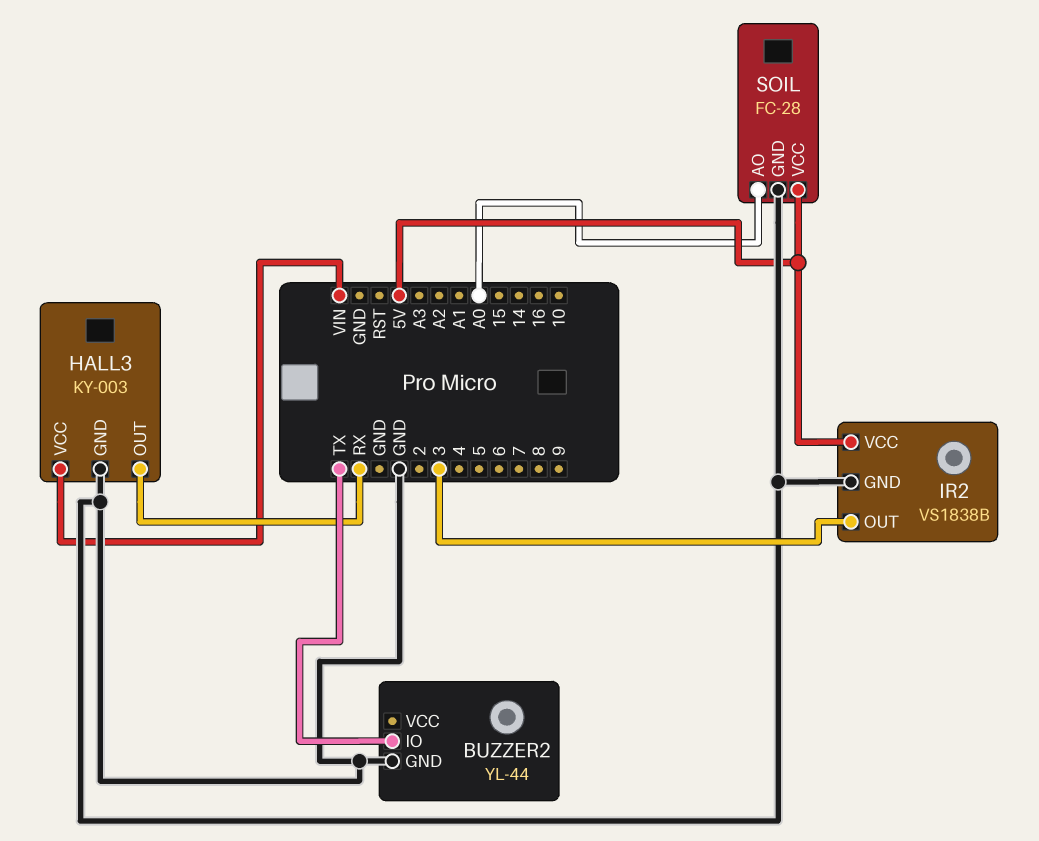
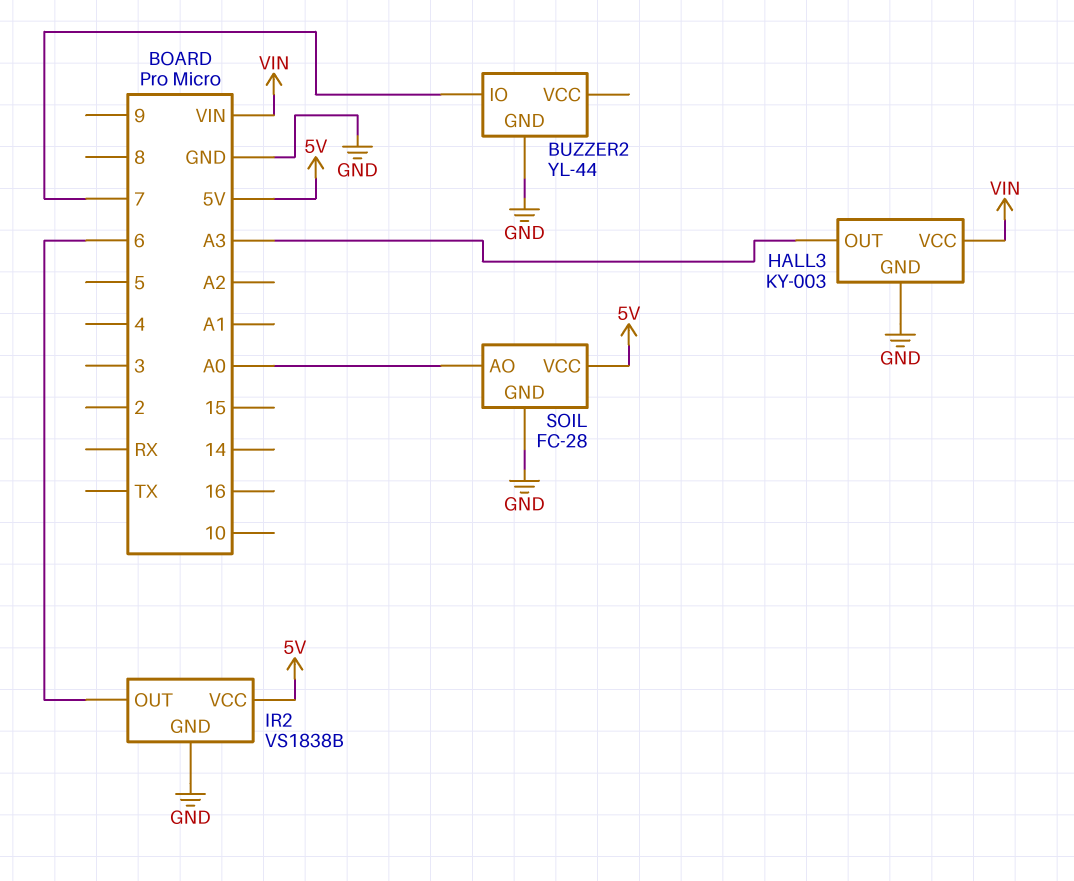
BUZZER2 pin IO: TX -> 7
HALL3 pin OUT: RX -> A3
IR2 pin OUT: 3 -> 6

